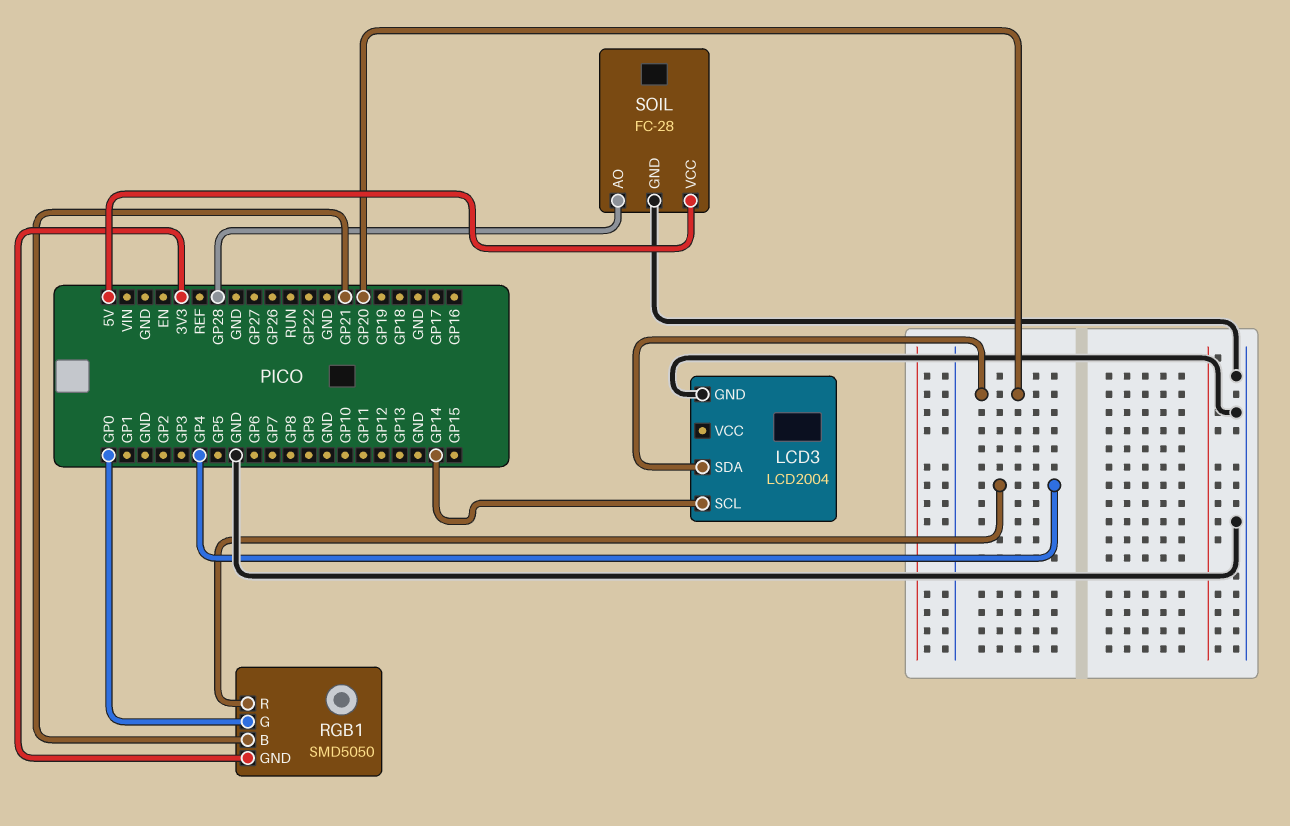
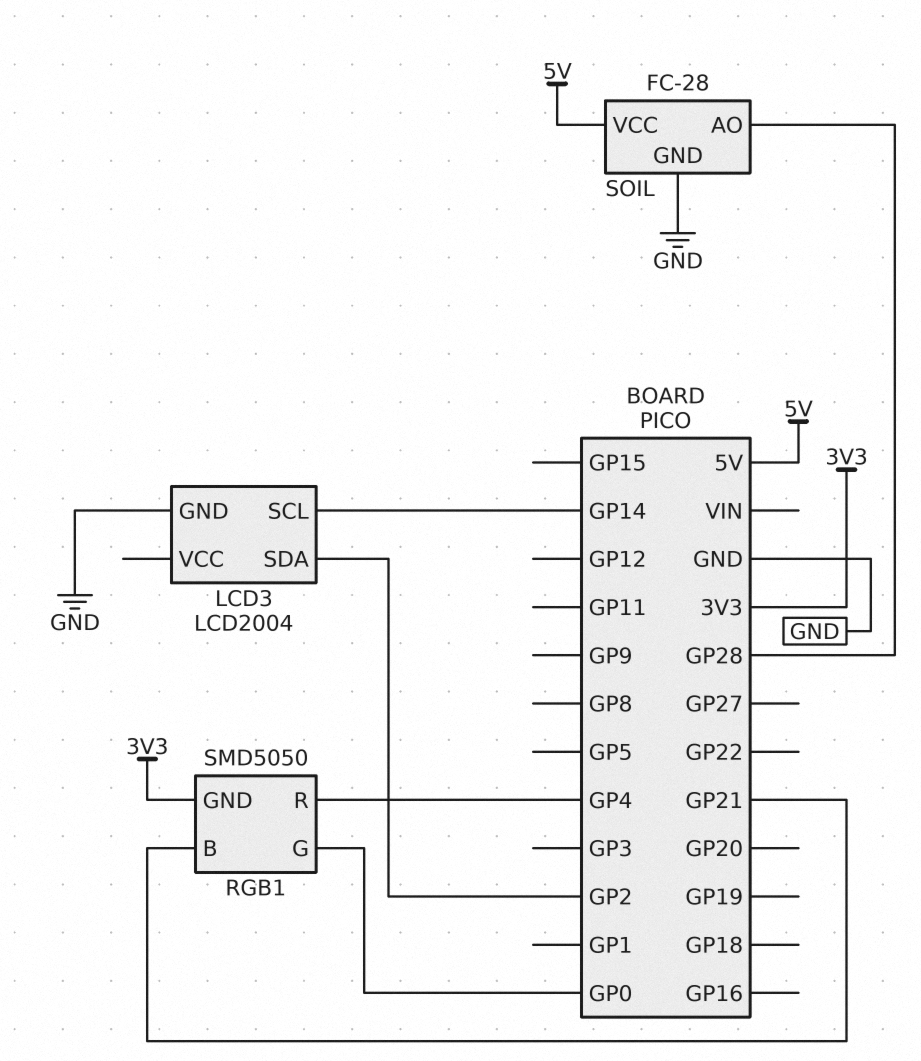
LCD3 pin SDA: GP20 -> GP2

